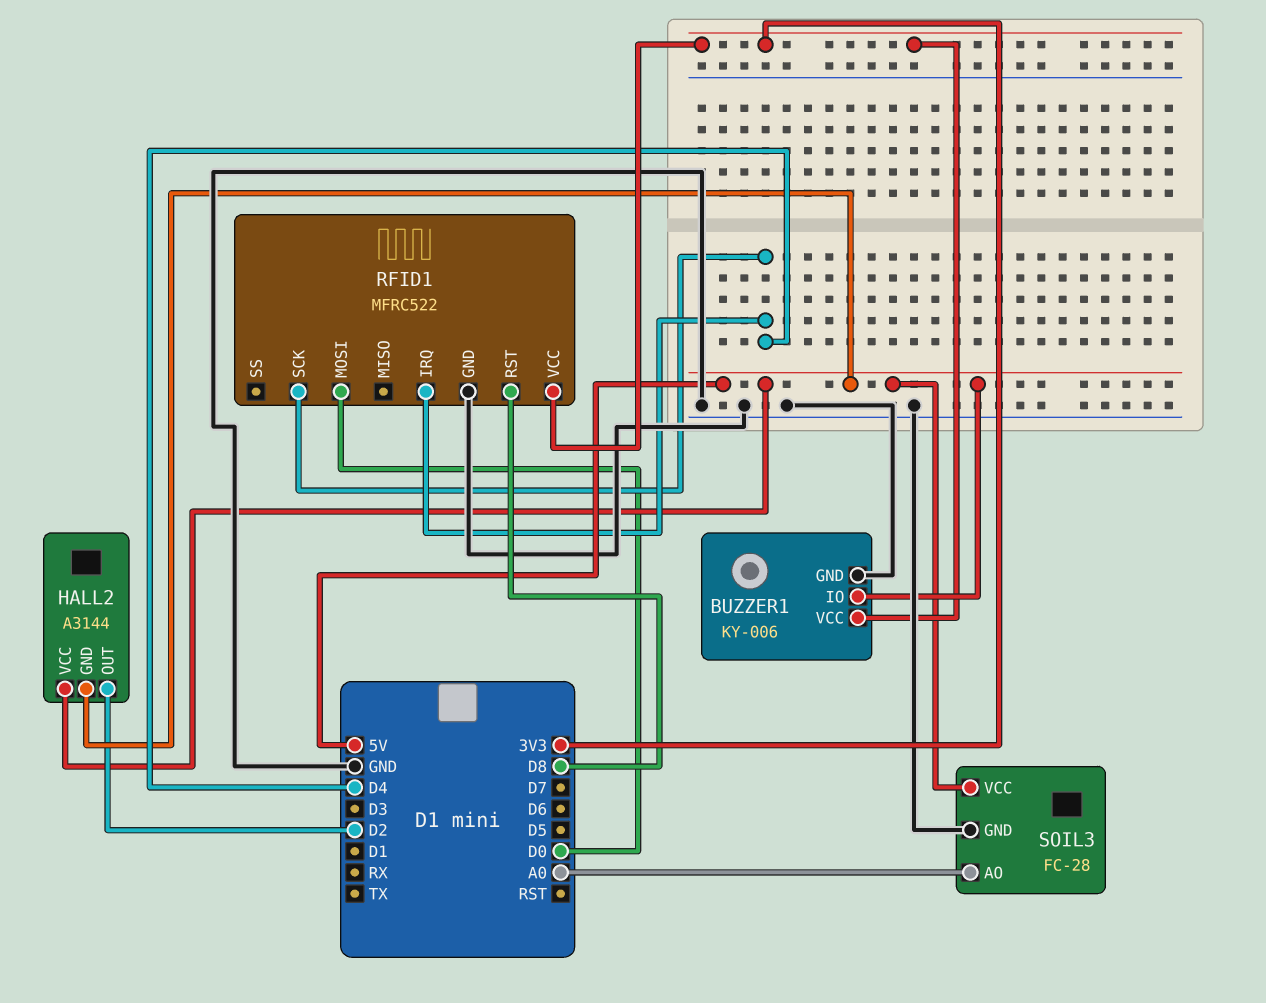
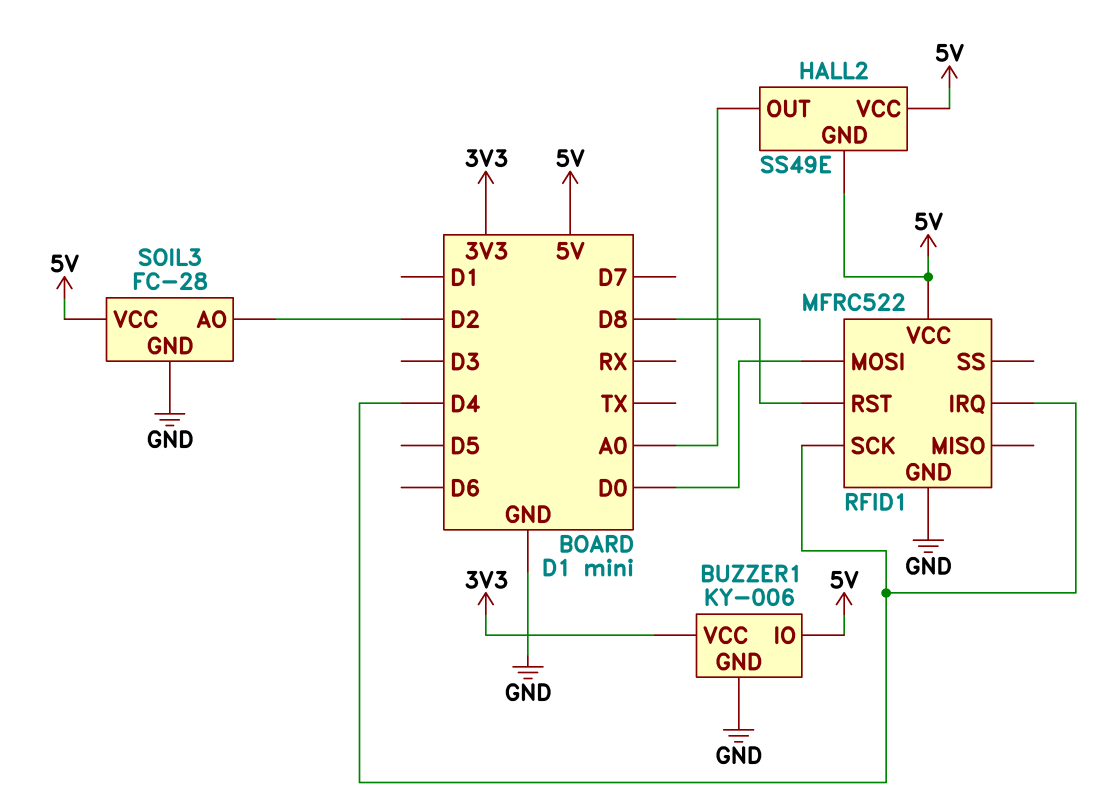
HALL2: A3144 -> SS49E
HALL2 pin OUT: D2 -> A0
RFID1 pin VCC: 3V3 -> 5V
SOIL3 pin AO: A0 -> D2

